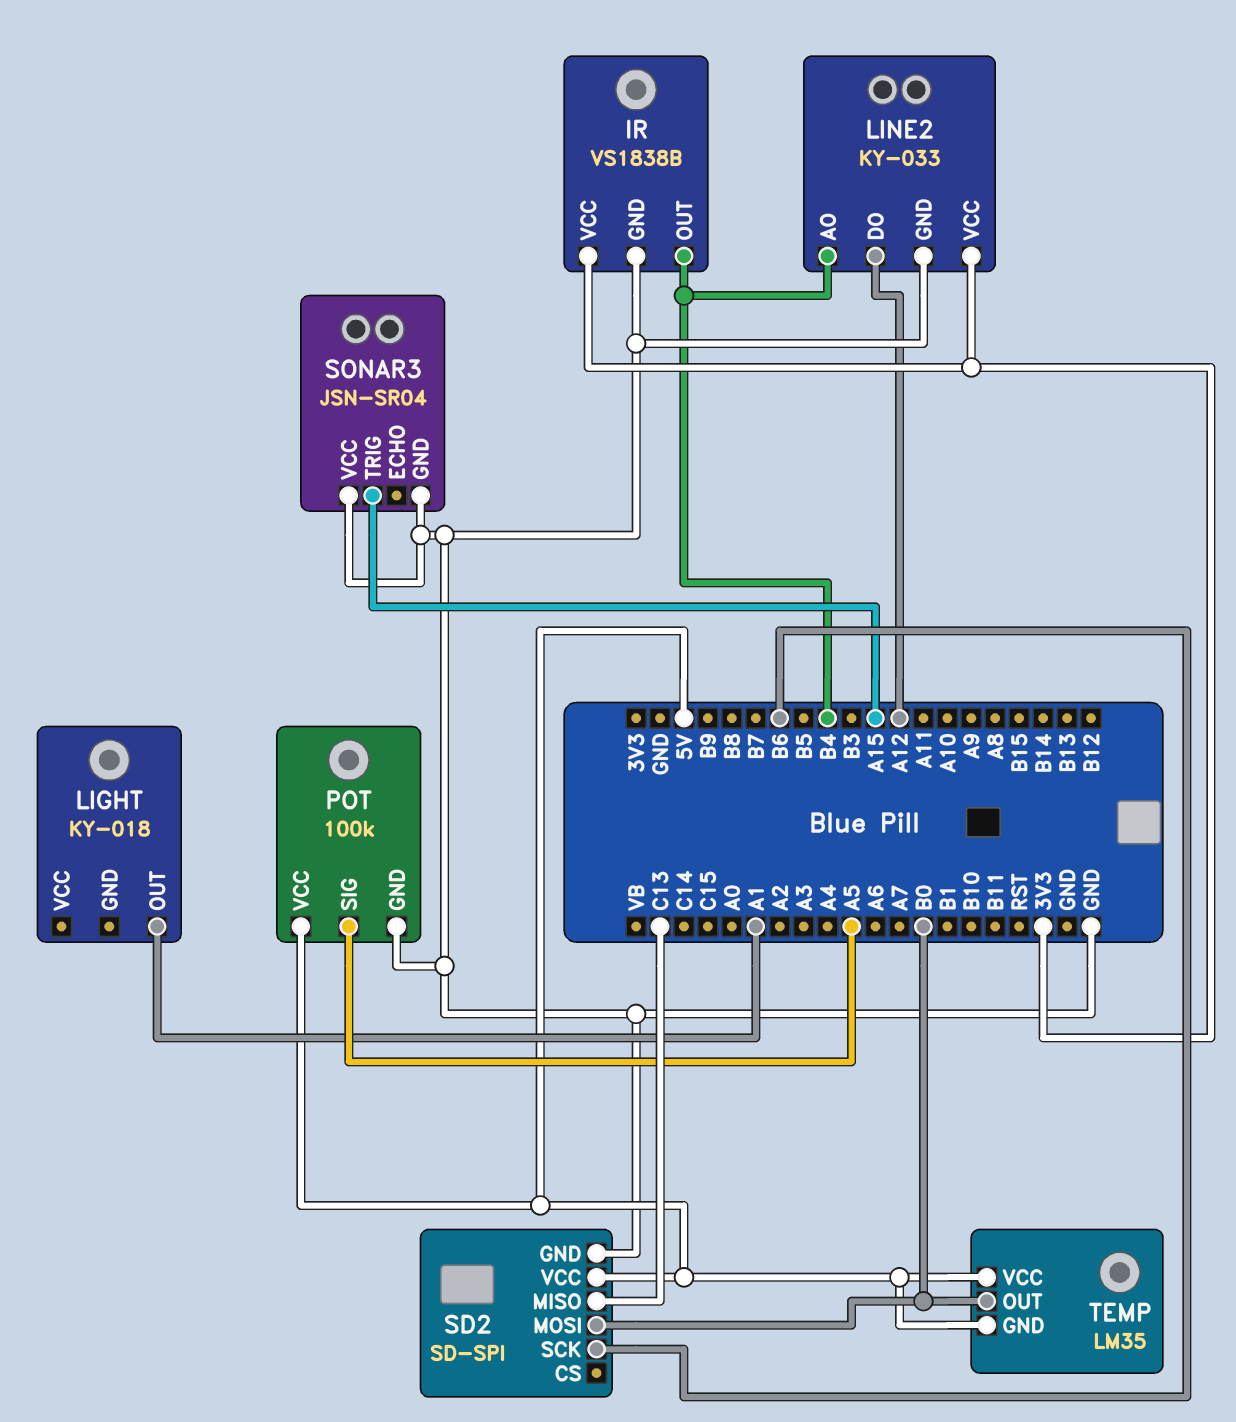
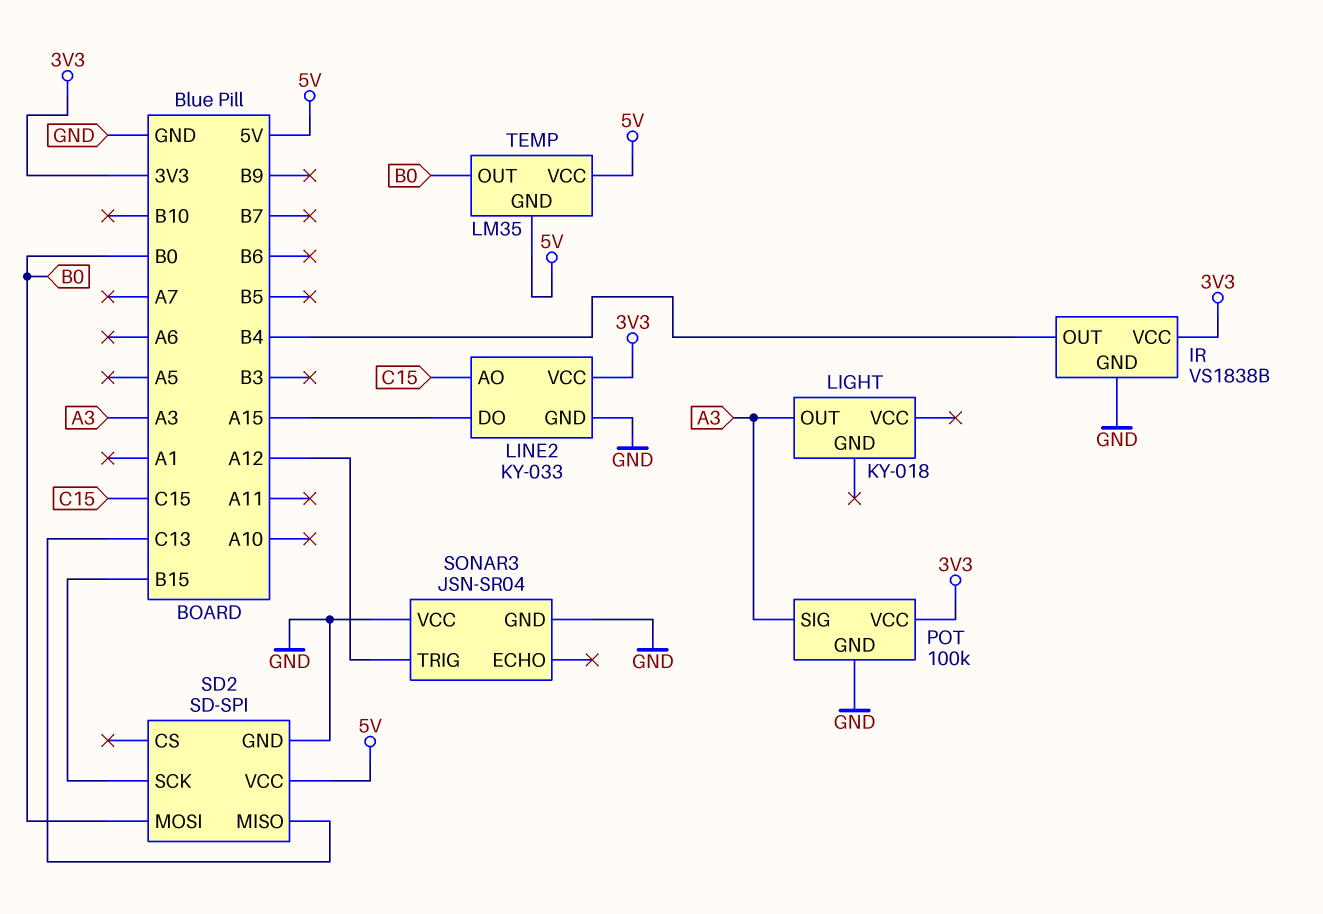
LIGHT pin OUT: A1 -> A3
LINE2 pin AO: B4 -> C15
LINE2 pin DO: A12 -> A15
POT pin SIG: A5 -> A3
POT pin VCC: 5V -> 3V3
SD2 pin SCK: B6 -> B15
SONAR3 pin TRIG: A15 -> A12

